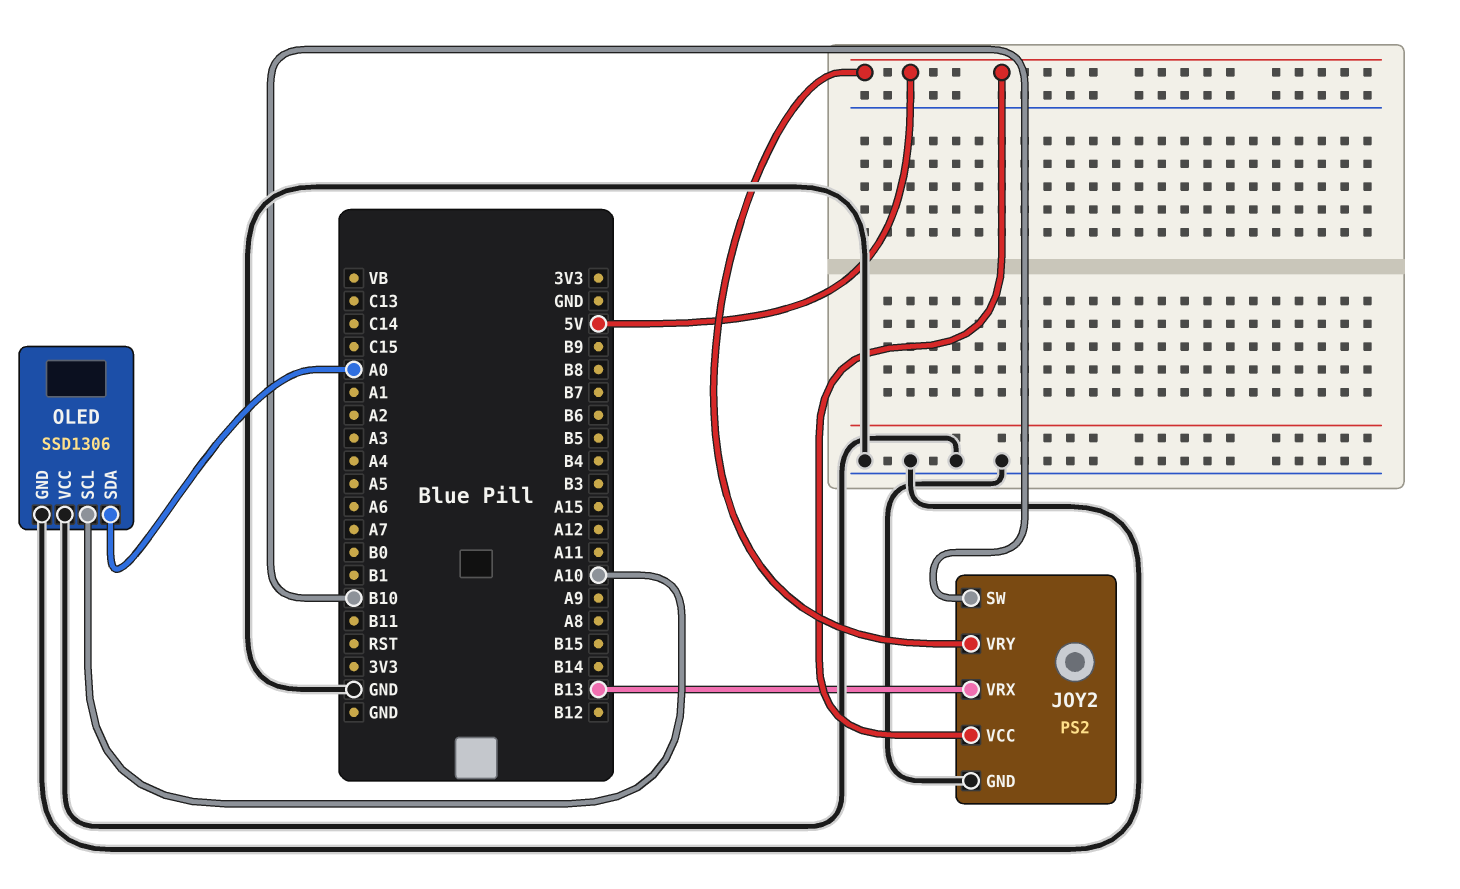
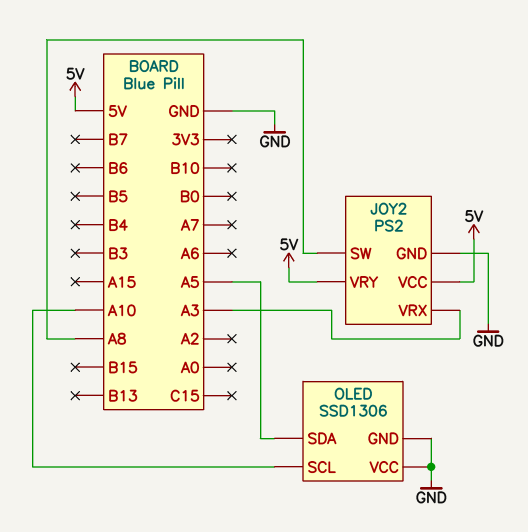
JOY2 pin SW: B10 -> A8
JOY2 pin VRX: B13 -> A3
OLED pin SDA: A0 -> A5

